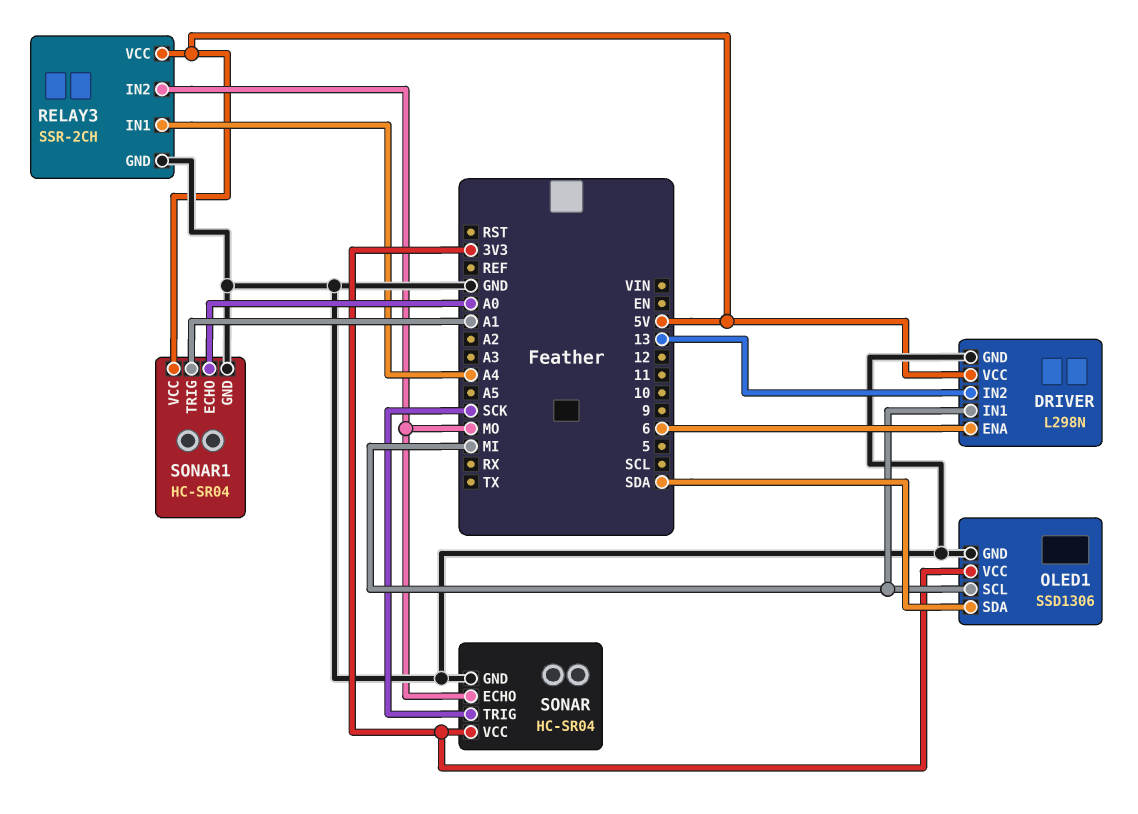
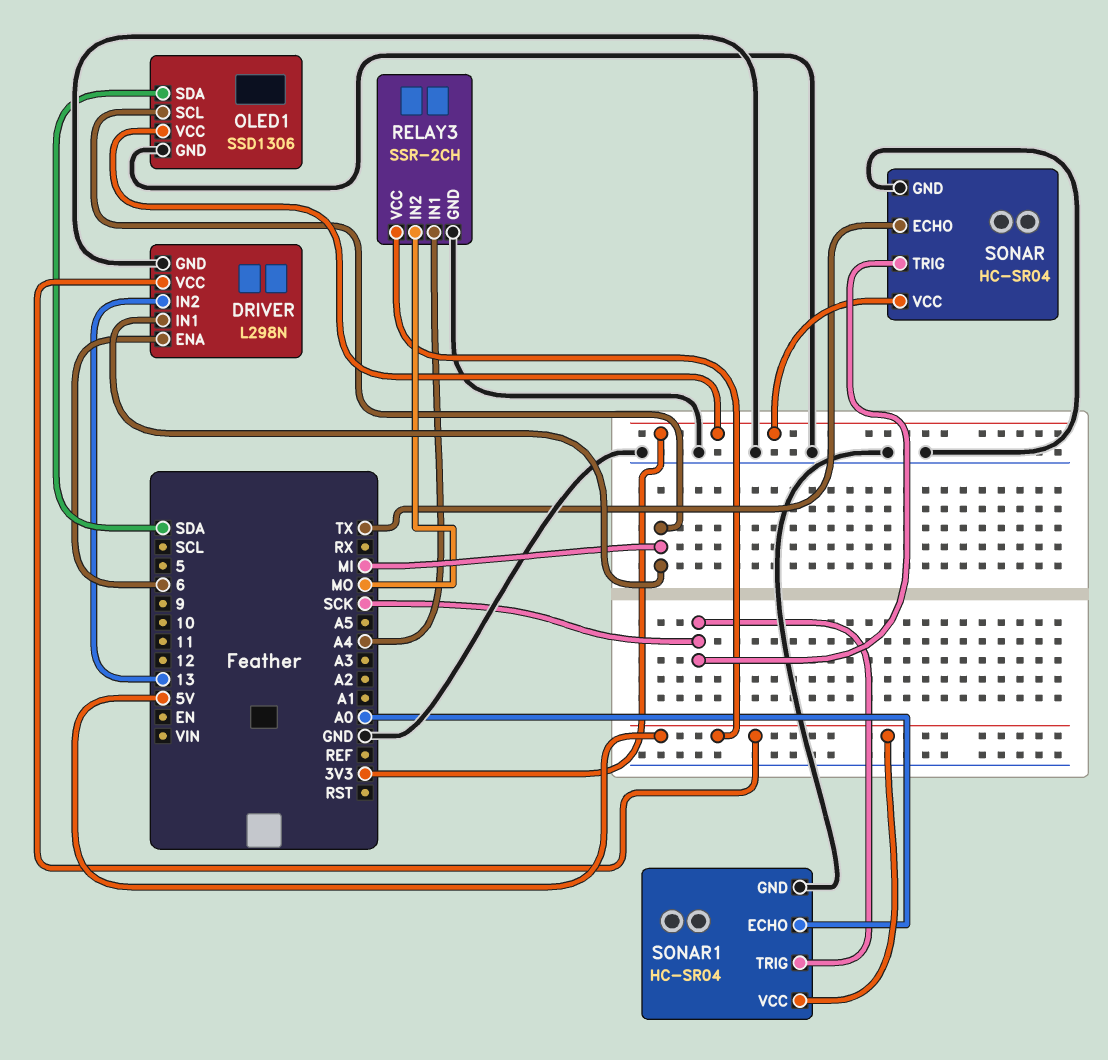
SONAR pin ECHO: MO -> TX
SONAR1 pin TRIG: A1 -> SCK

